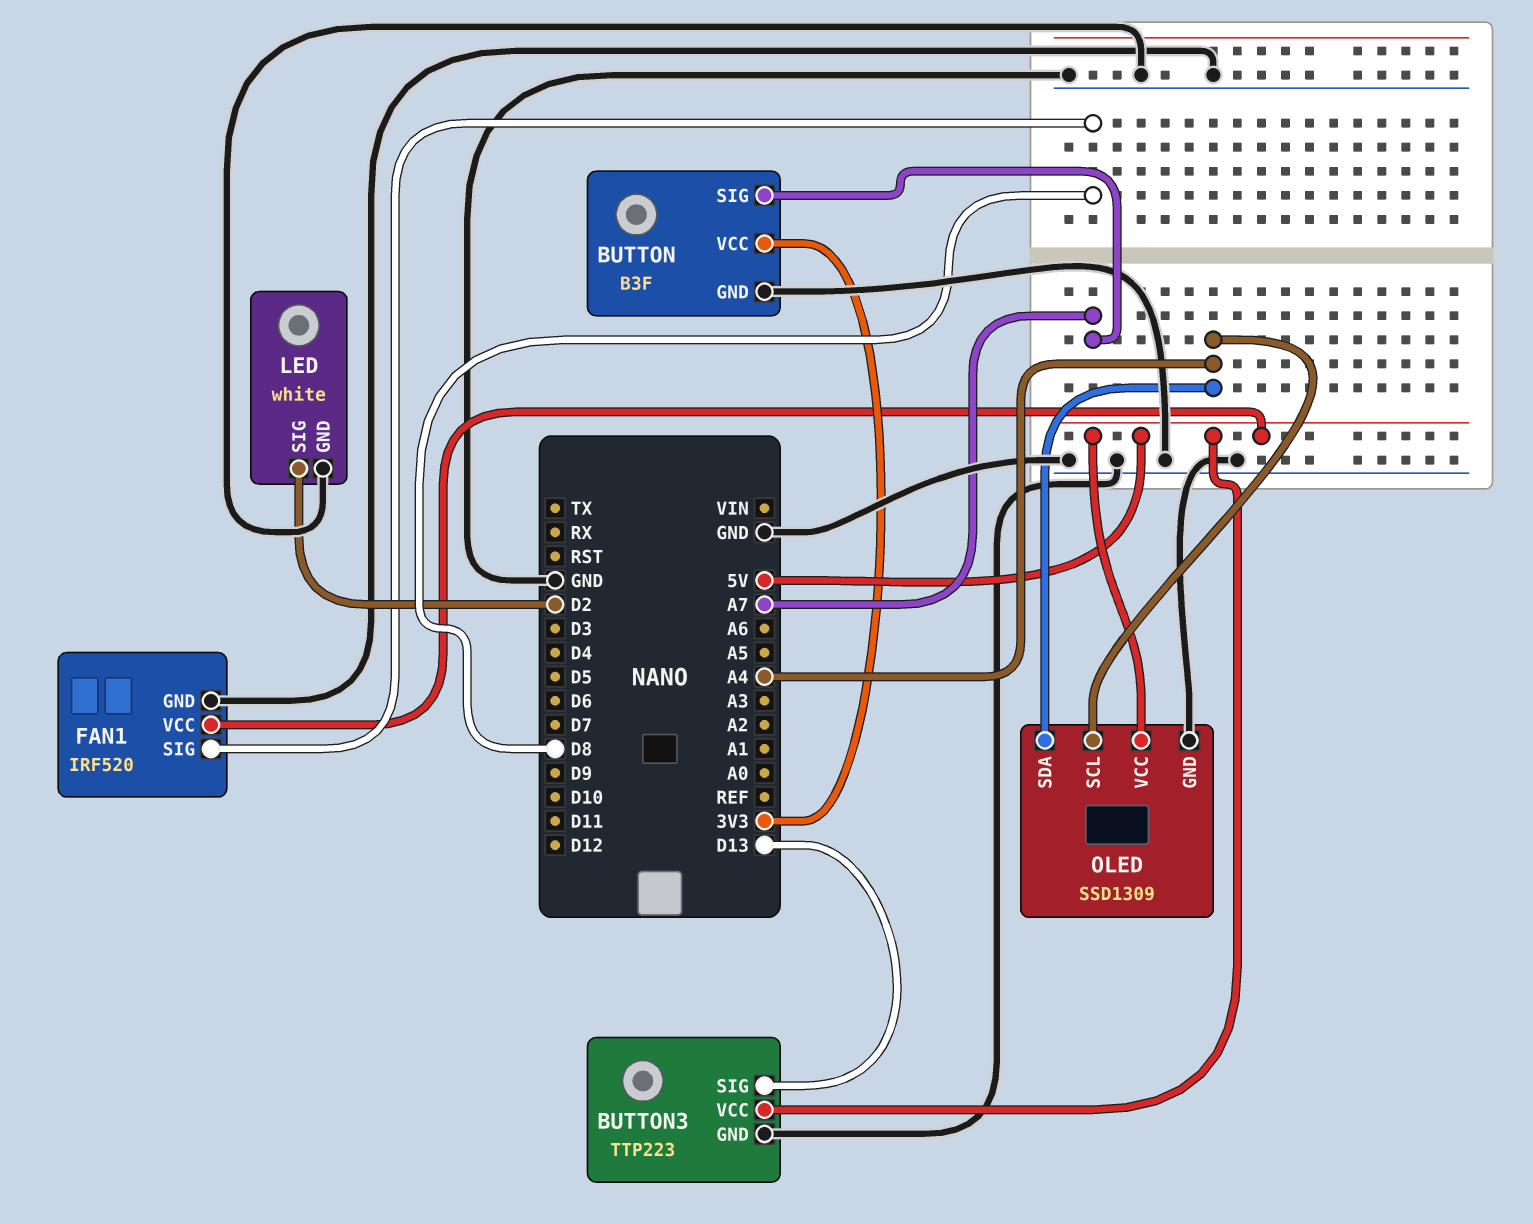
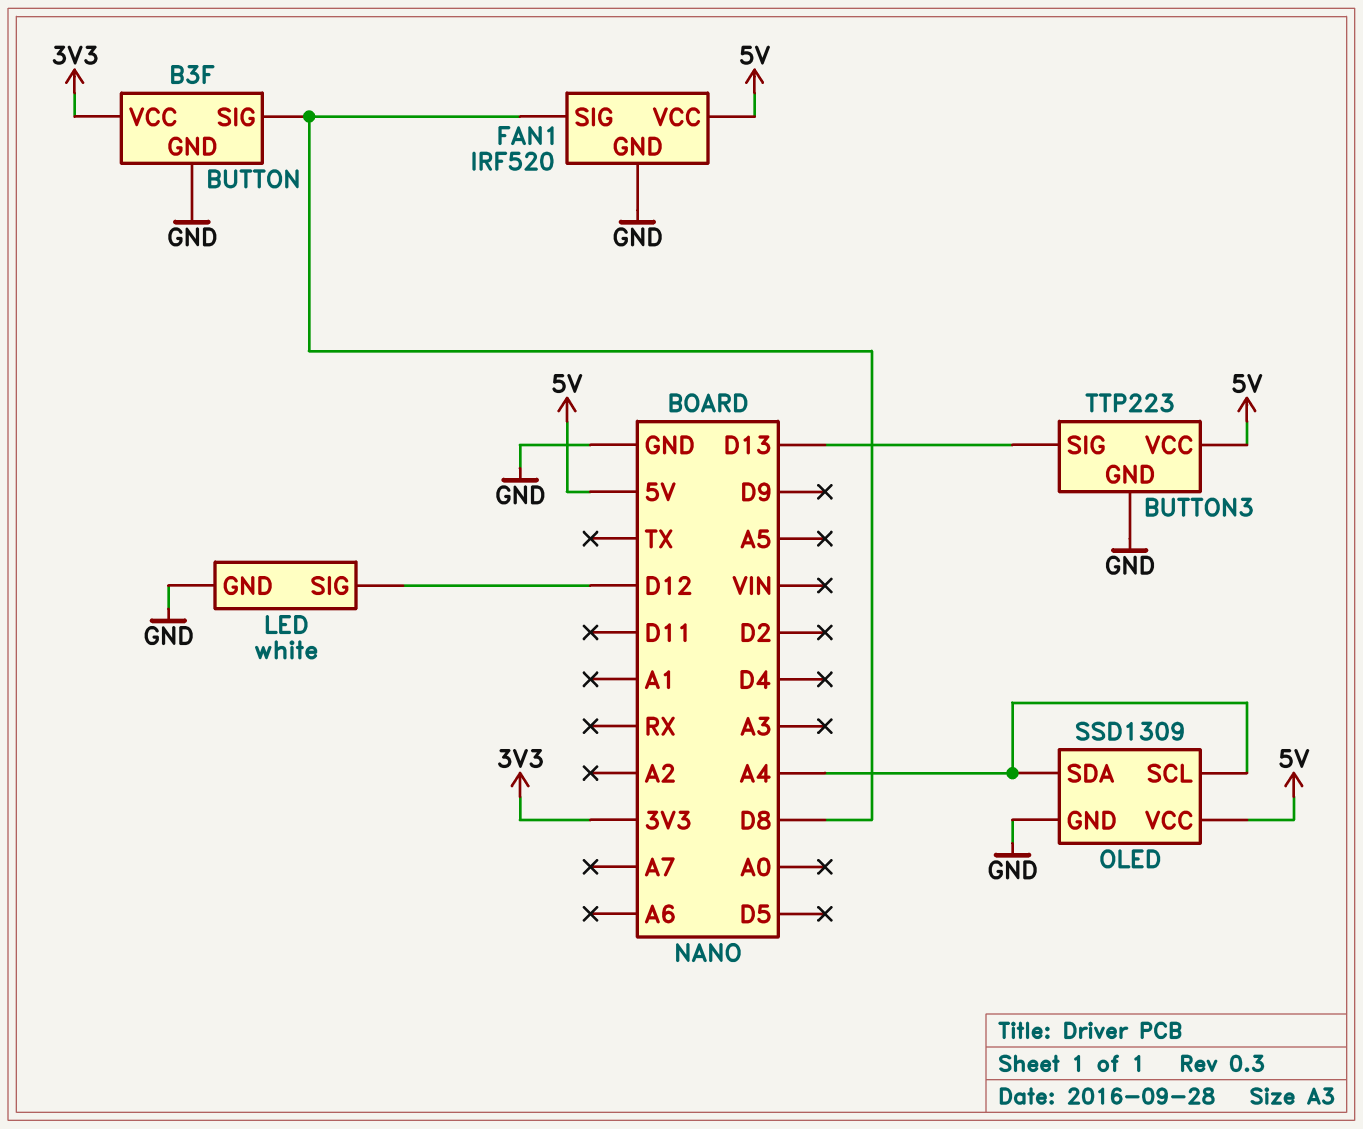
BUTTON pin SIG: A7 -> D8
LED pin SIG: D2 -> D12

